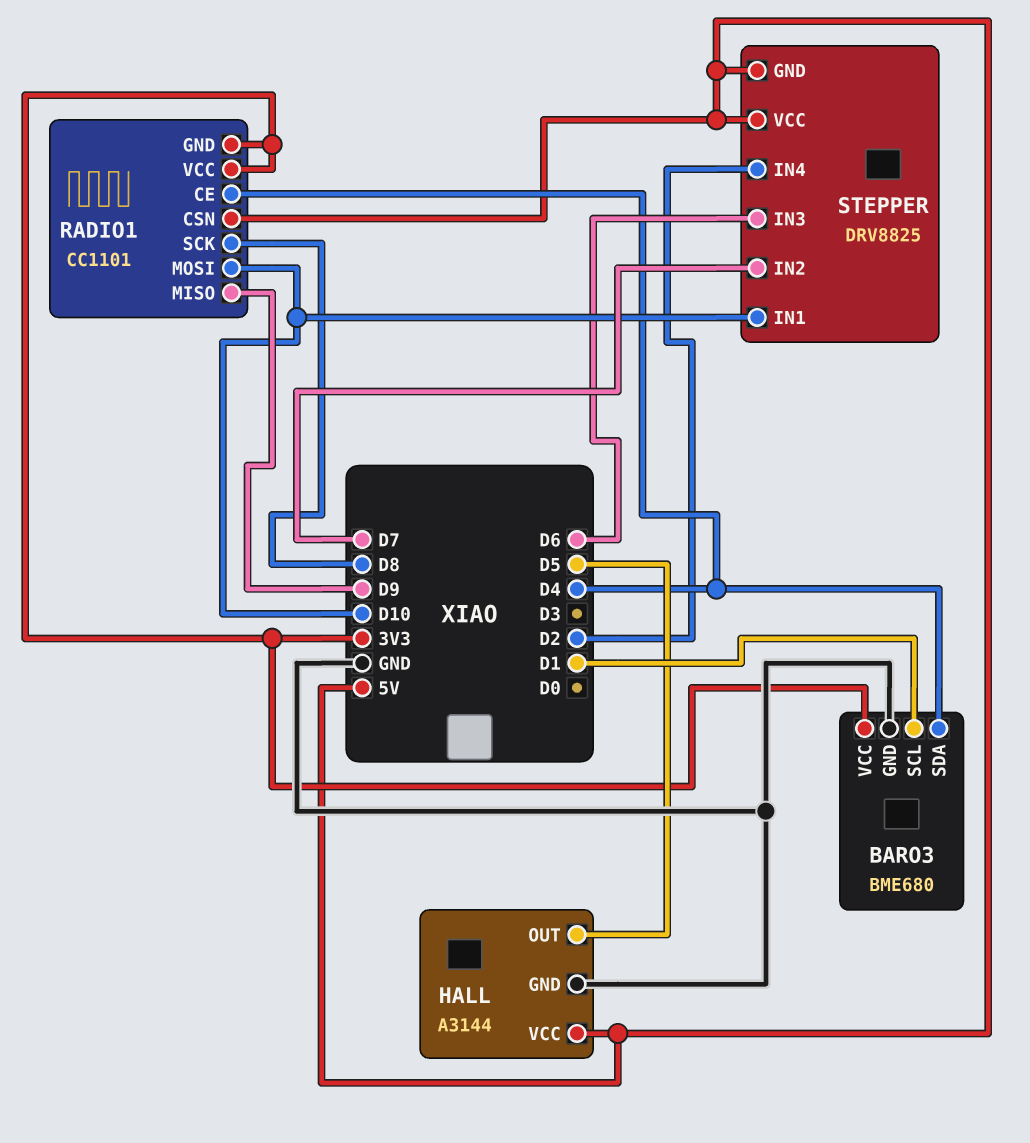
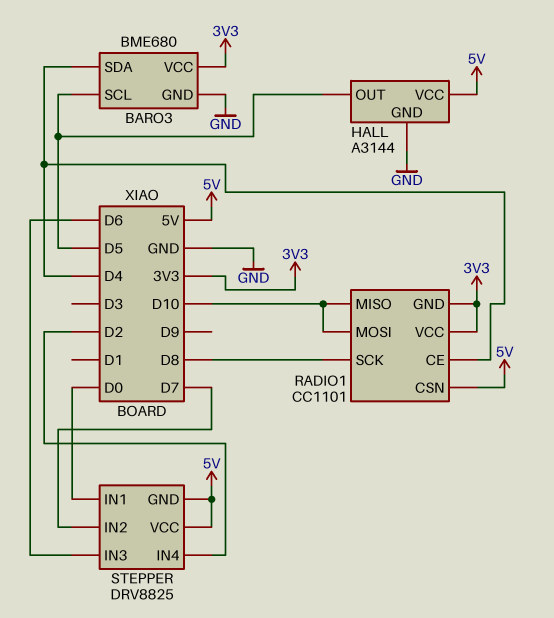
BARO3 pin SCL: D1 -> D5
RADIO1 pin MISO: D9 -> D10
STEPPER pin IN1: D10 -> D0

